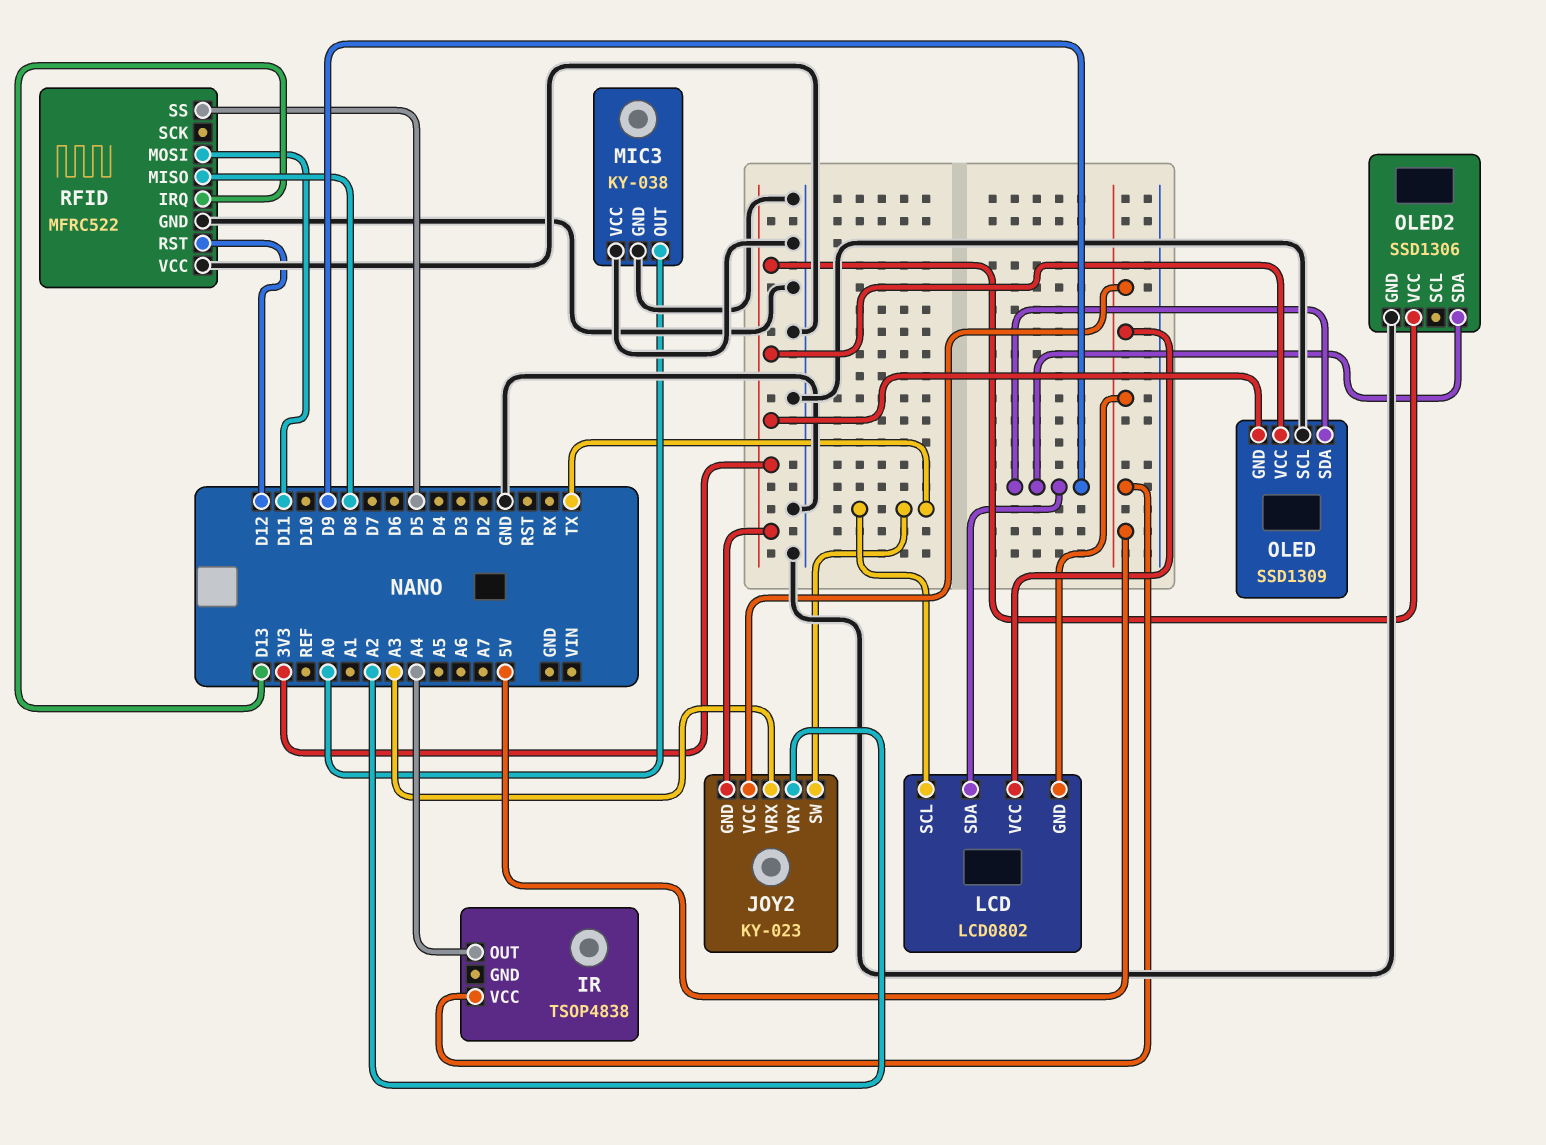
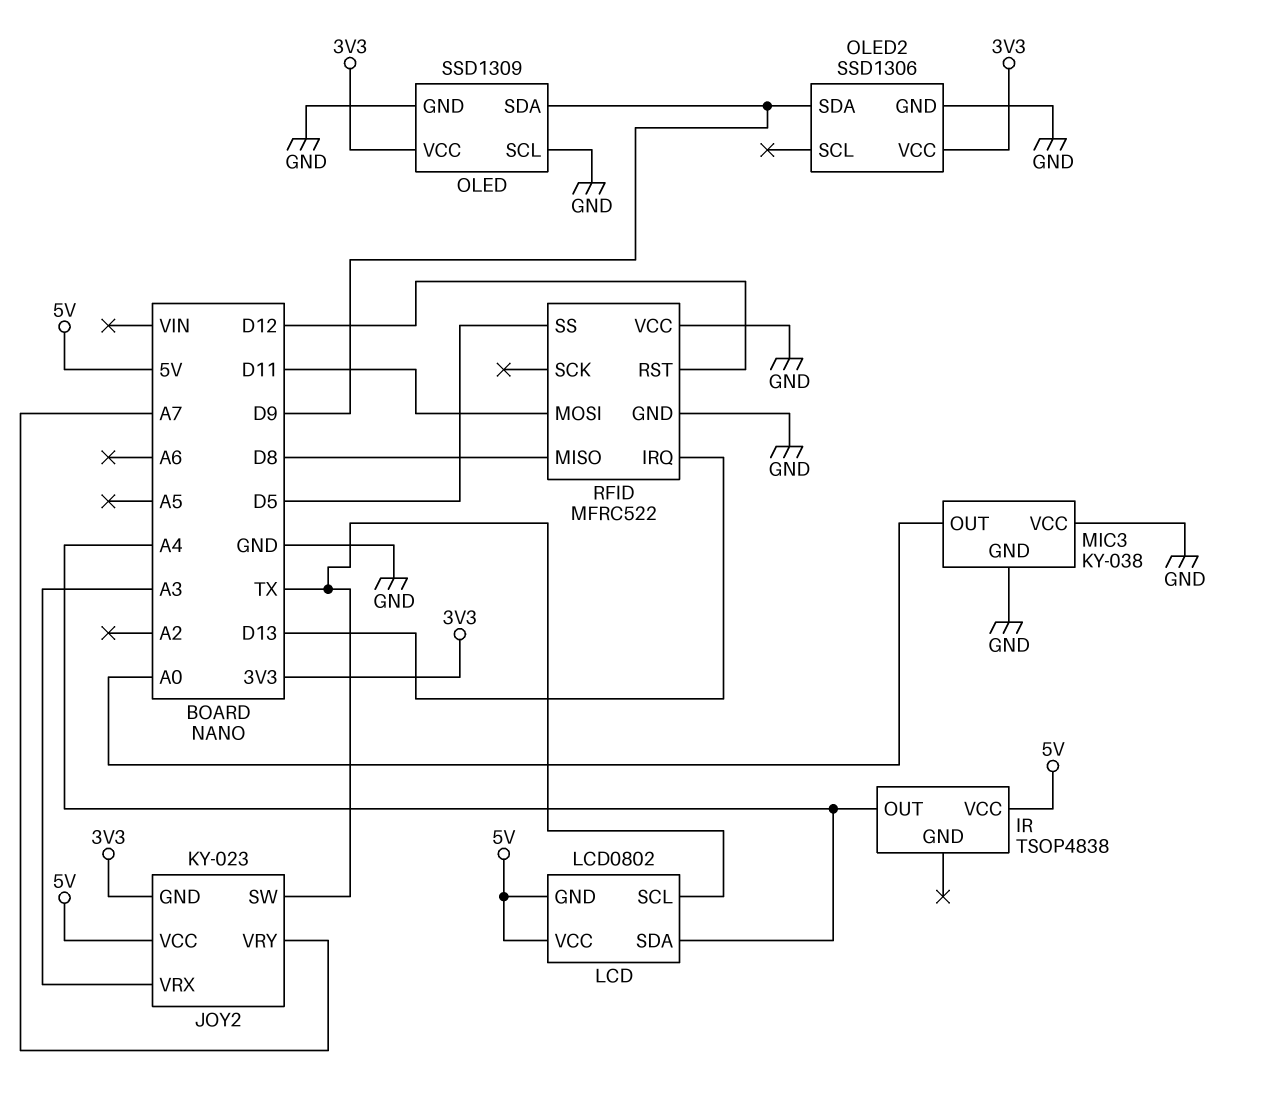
JOY2 pin VRY: A2 -> A7
LCD pin SDA: D9 -> A4
OLED pin GND: 3V3 -> GND

